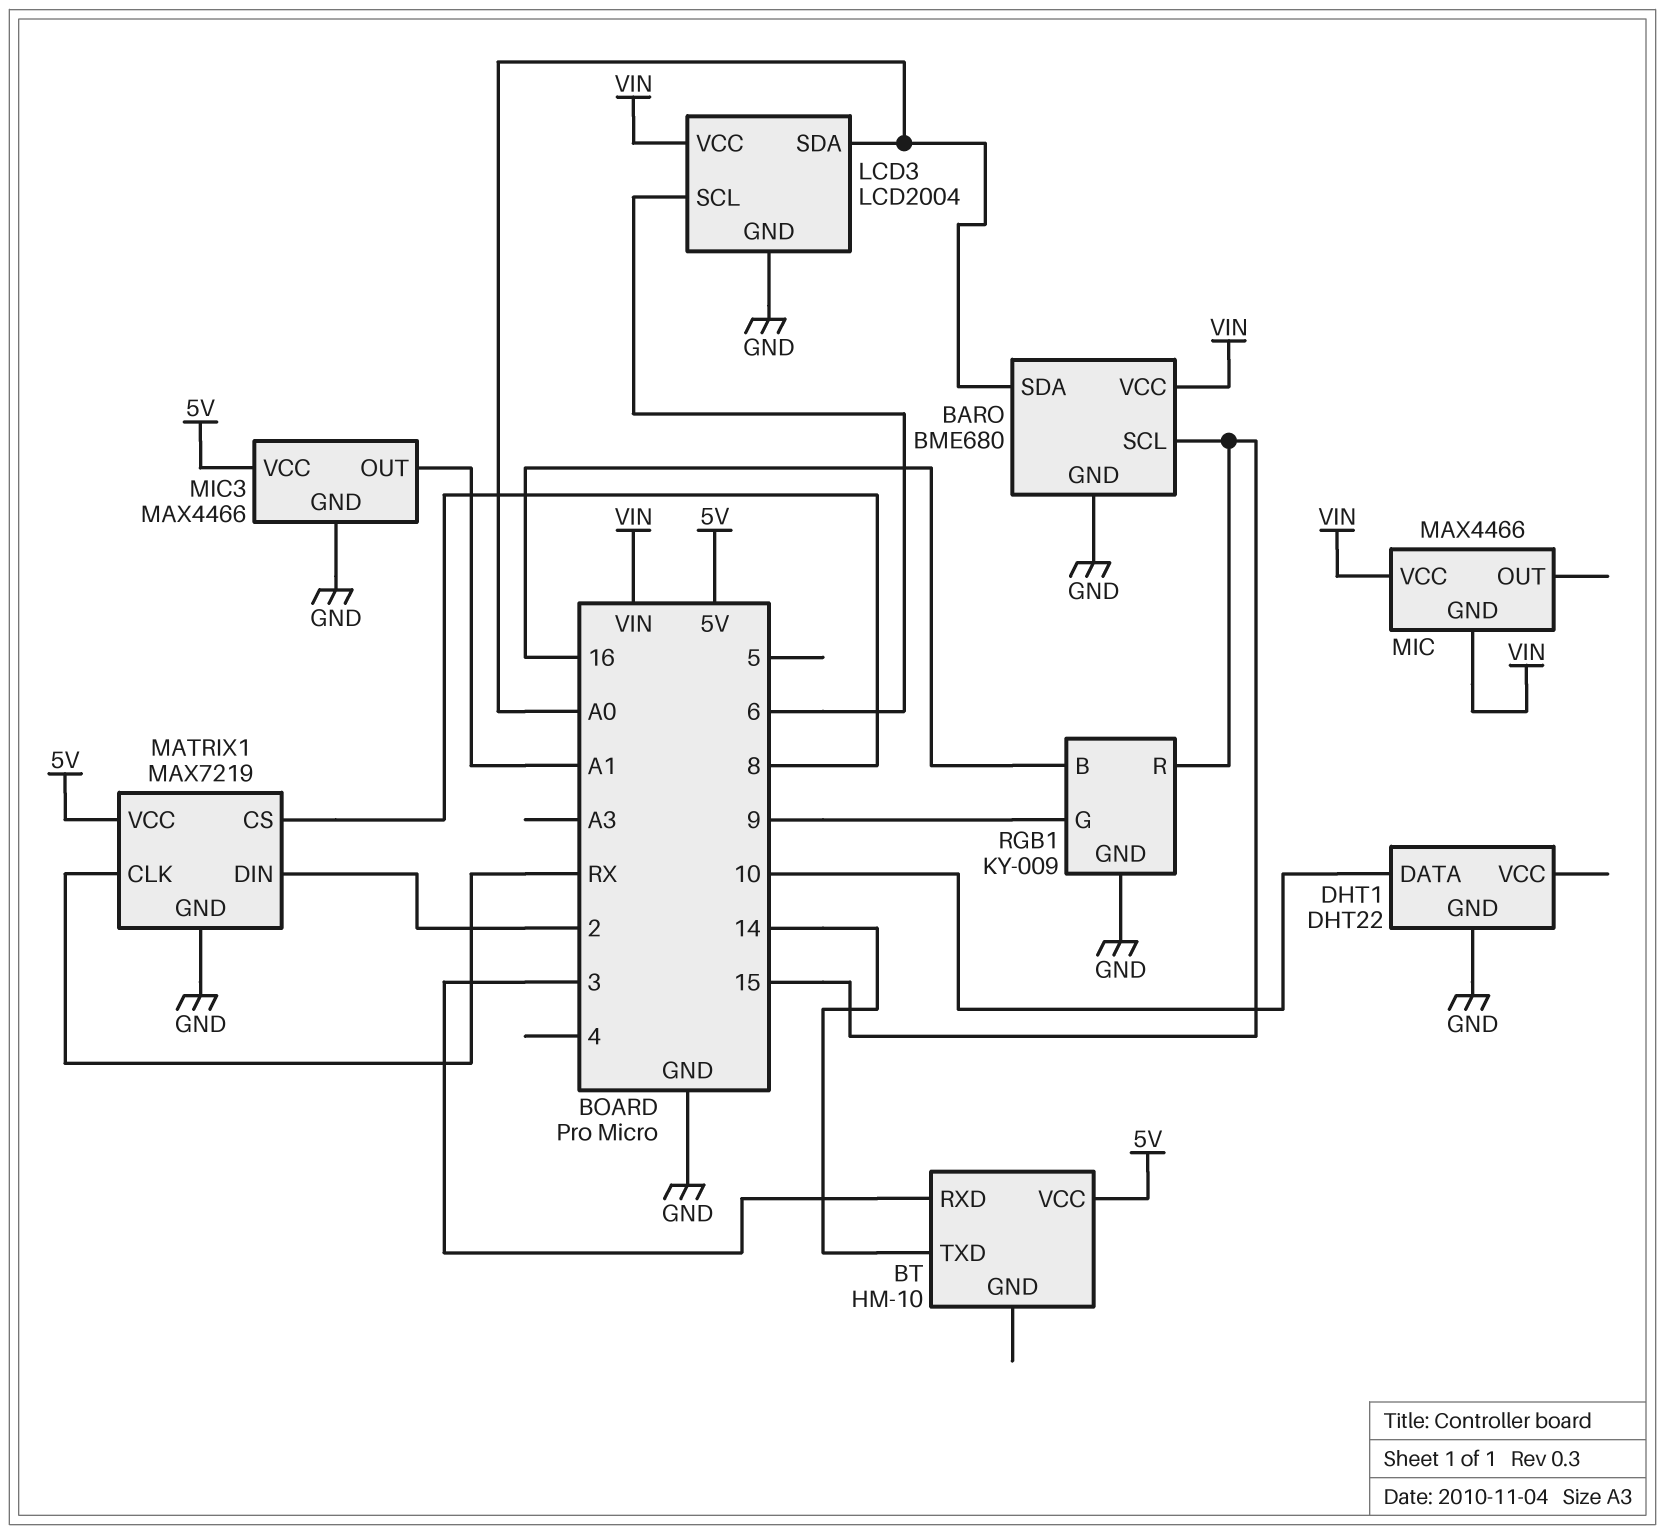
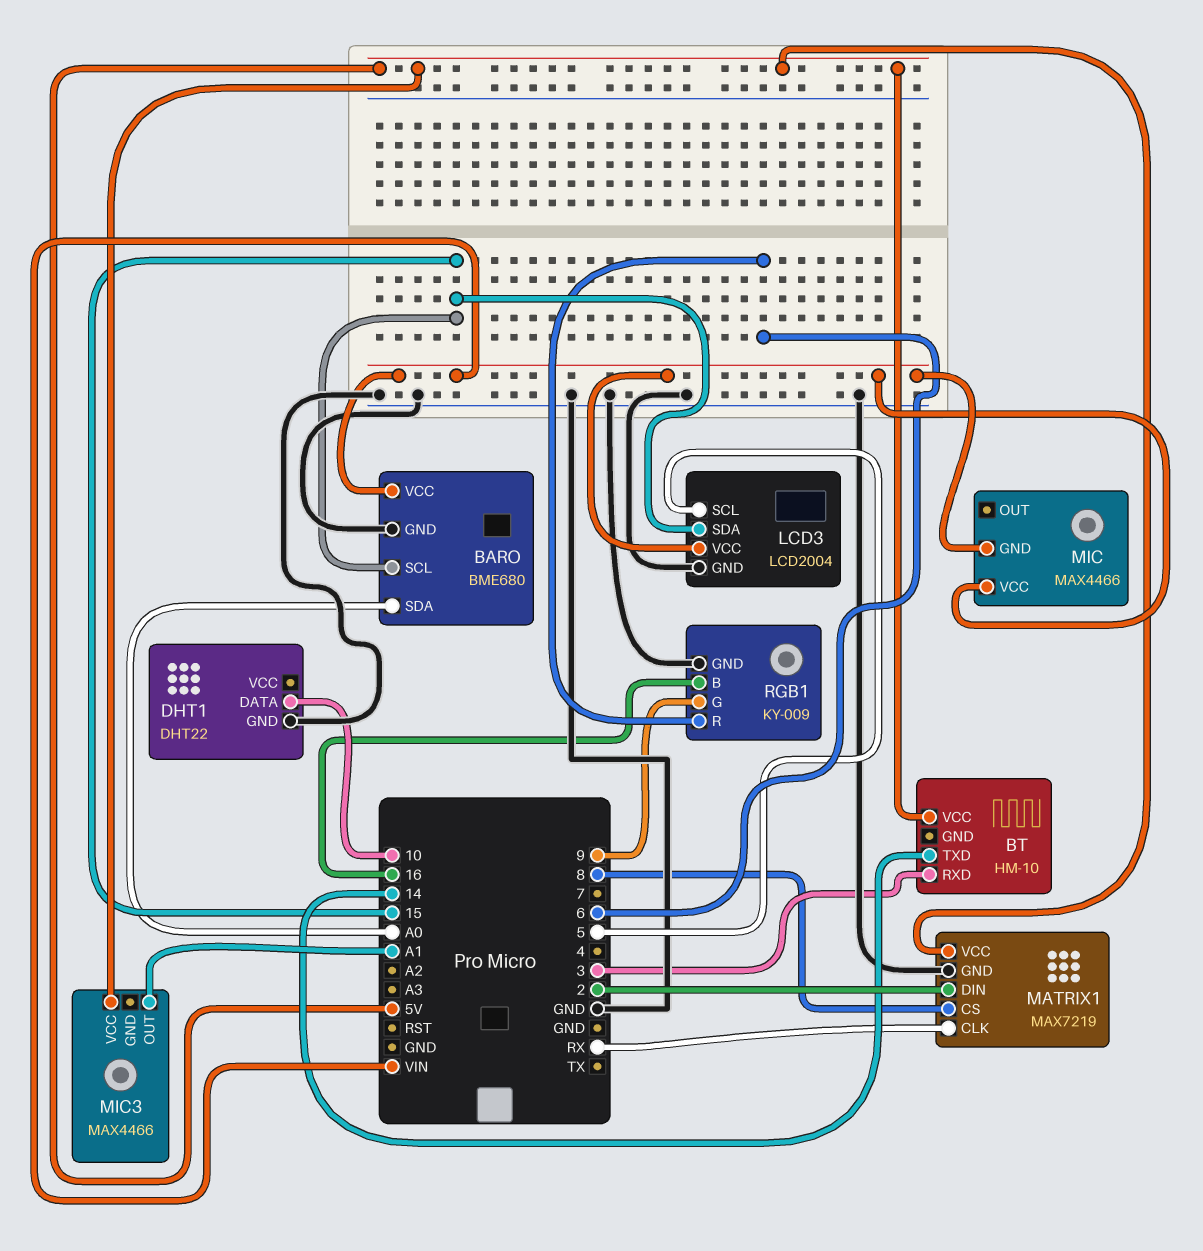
LCD3 pin SCL: 6 -> 5
LCD3 pin SDA: A0 -> 15
MIC3 pin GND: GND -> none
RGB1 pin R: 15 -> 6

